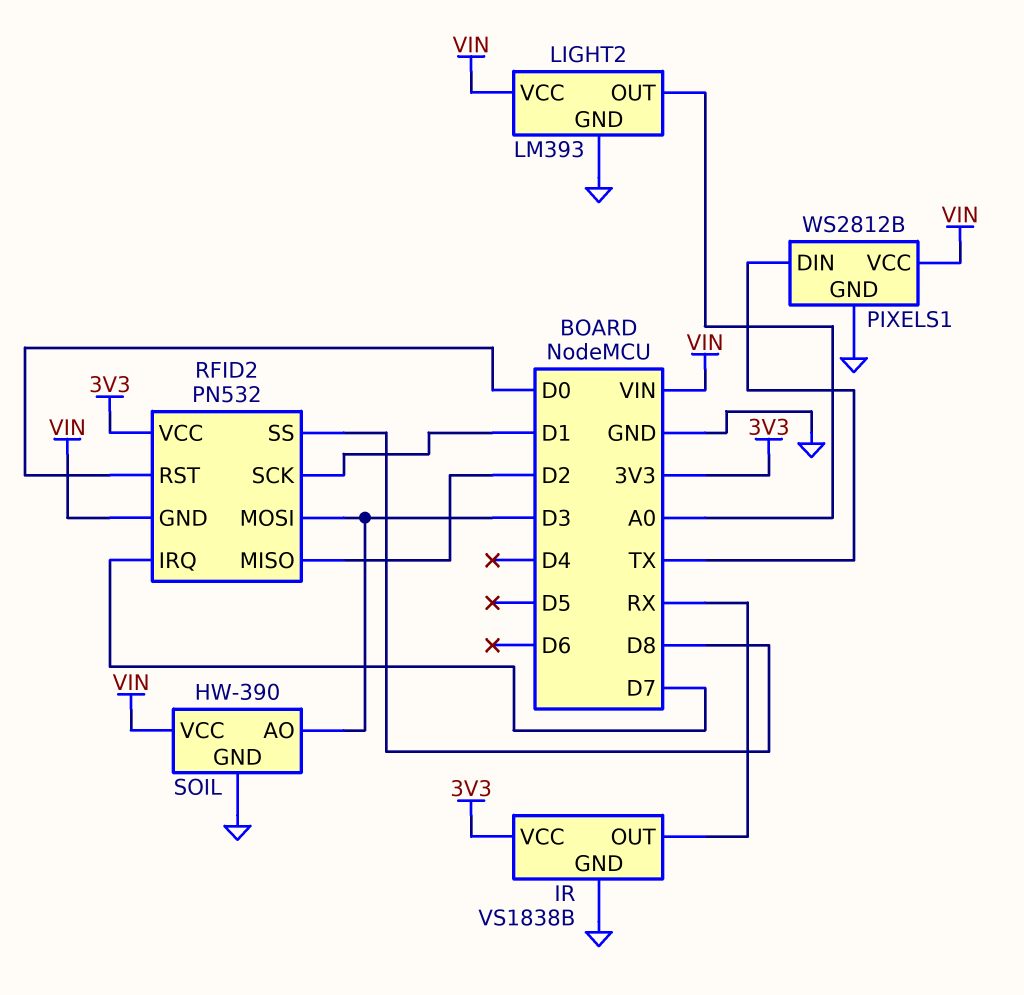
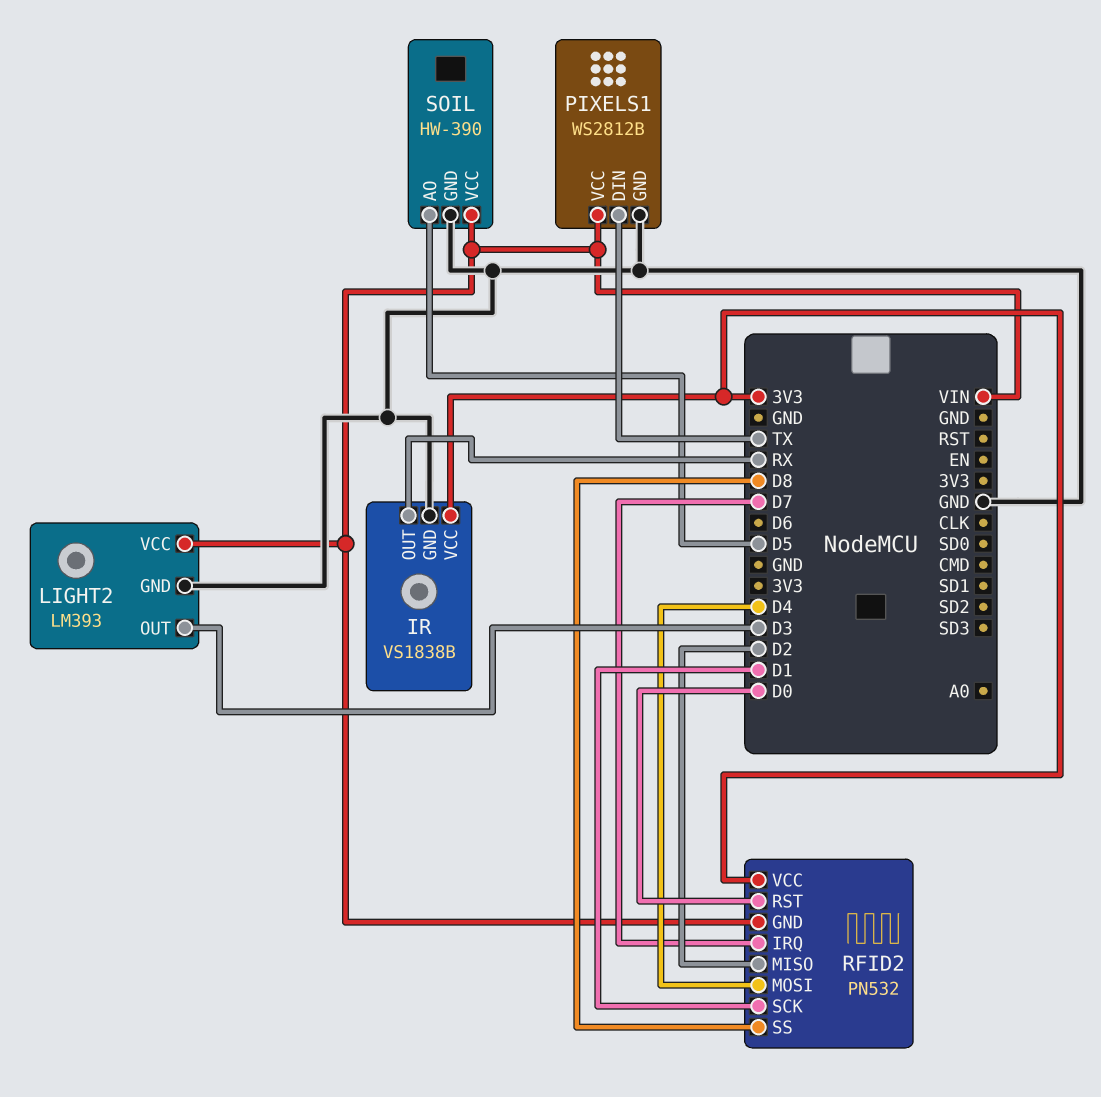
LIGHT2 pin OUT: A0 -> D3
RFID2 pin MOSI: D3 -> D4
SOIL pin AO: D3 -> D5

